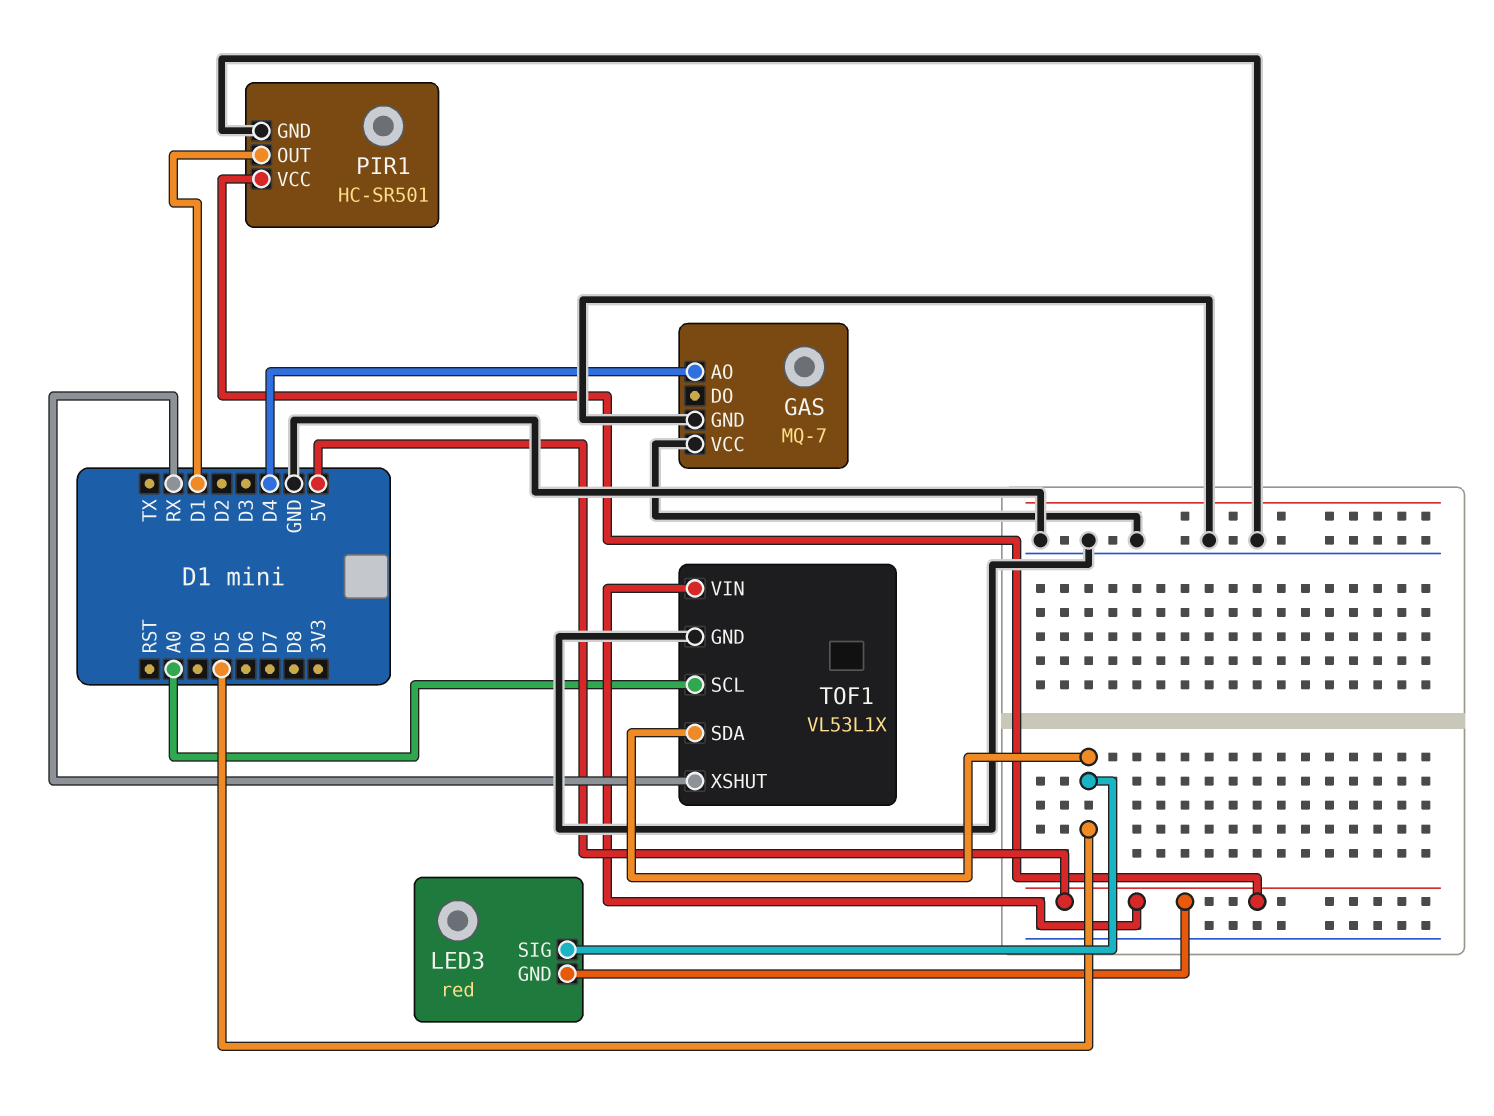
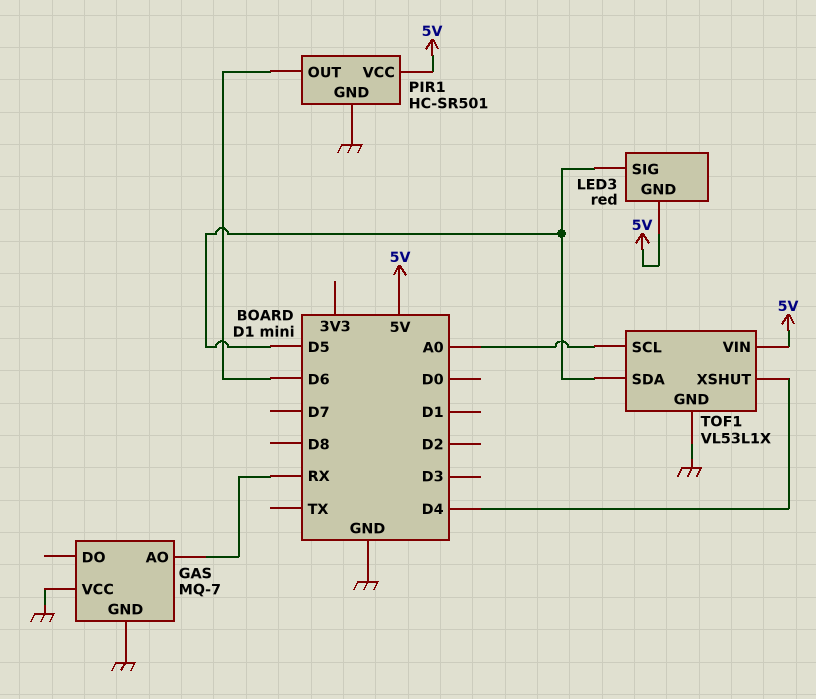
GAS pin AO: D4 -> RX
PIR1 pin OUT: D1 -> D6
TOF1 pin XSHUT: RX -> D4

